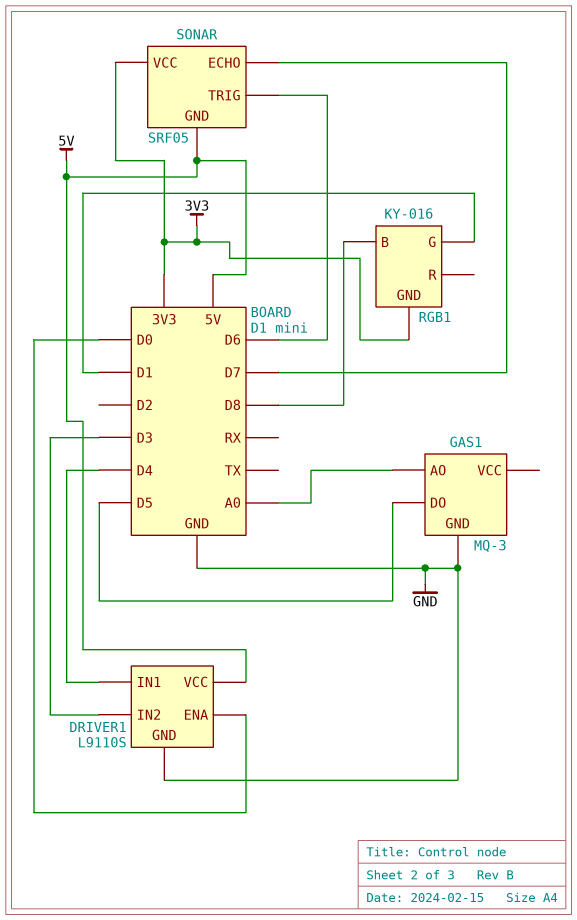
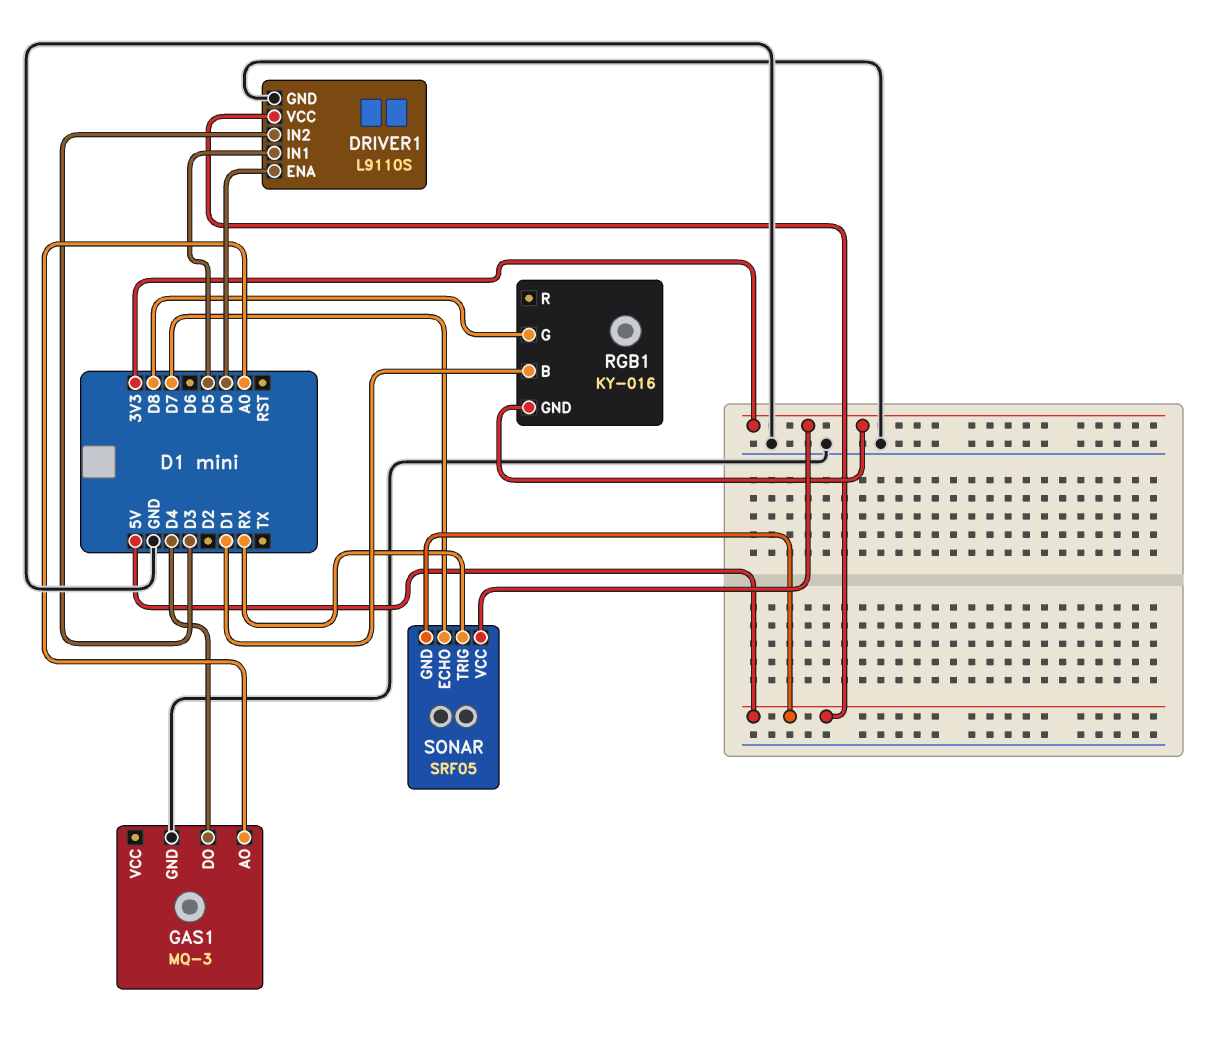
DRIVER1 pin IN1: D4 -> D5
GAS1 pin DO: D5 -> D4
RGB1 pin B: D8 -> D1
RGB1 pin G: D1 -> D8
SONAR pin TRIG: D6 -> RX

